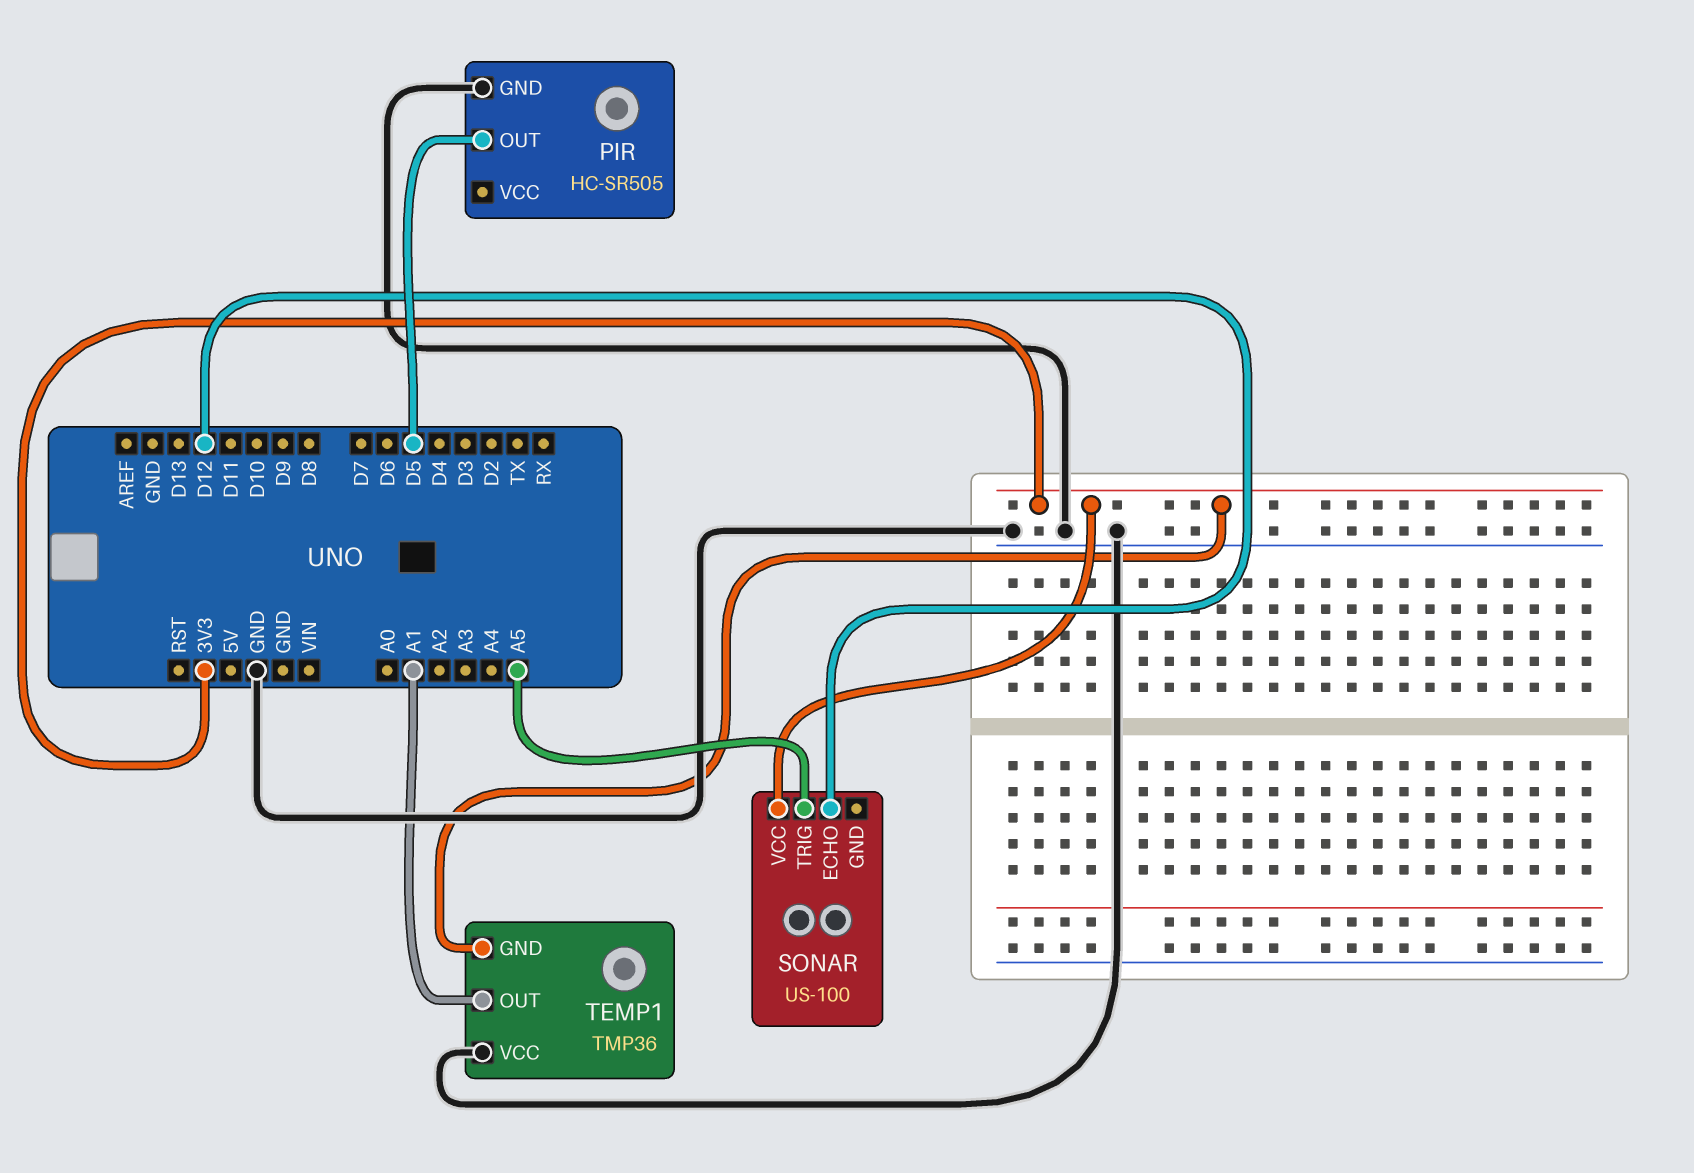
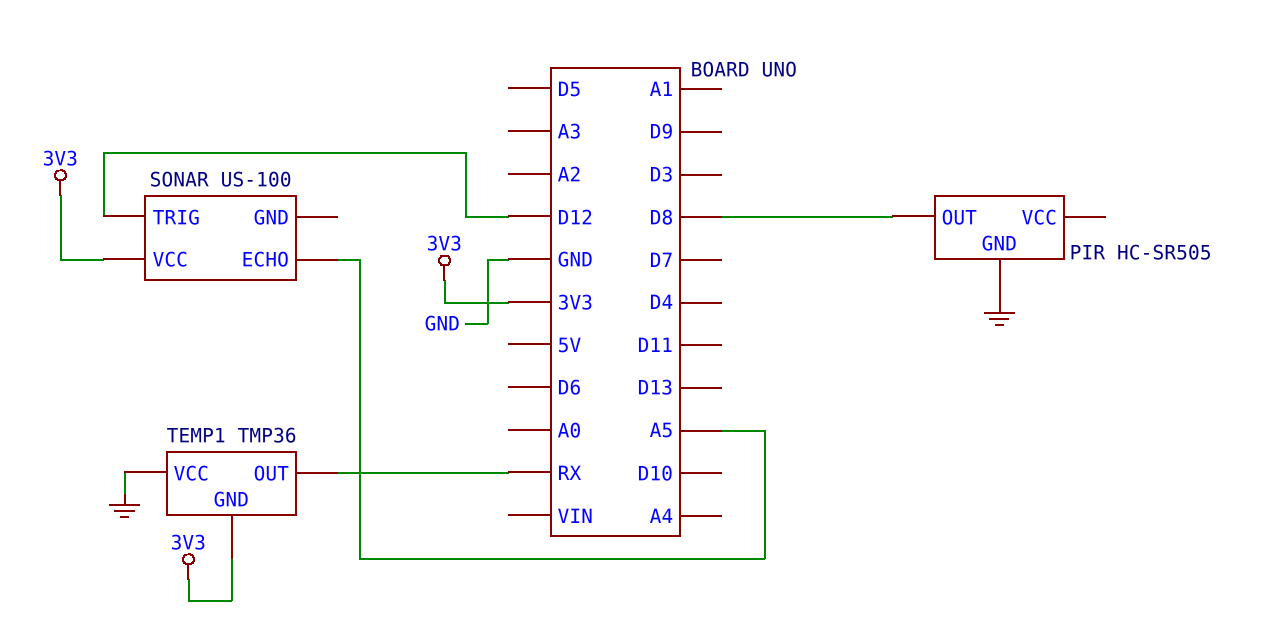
PIR pin OUT: D5 -> D8
SONAR pin ECHO: D12 -> A5
SONAR pin TRIG: A5 -> D12
TEMP1 pin OUT: A1 -> RX

